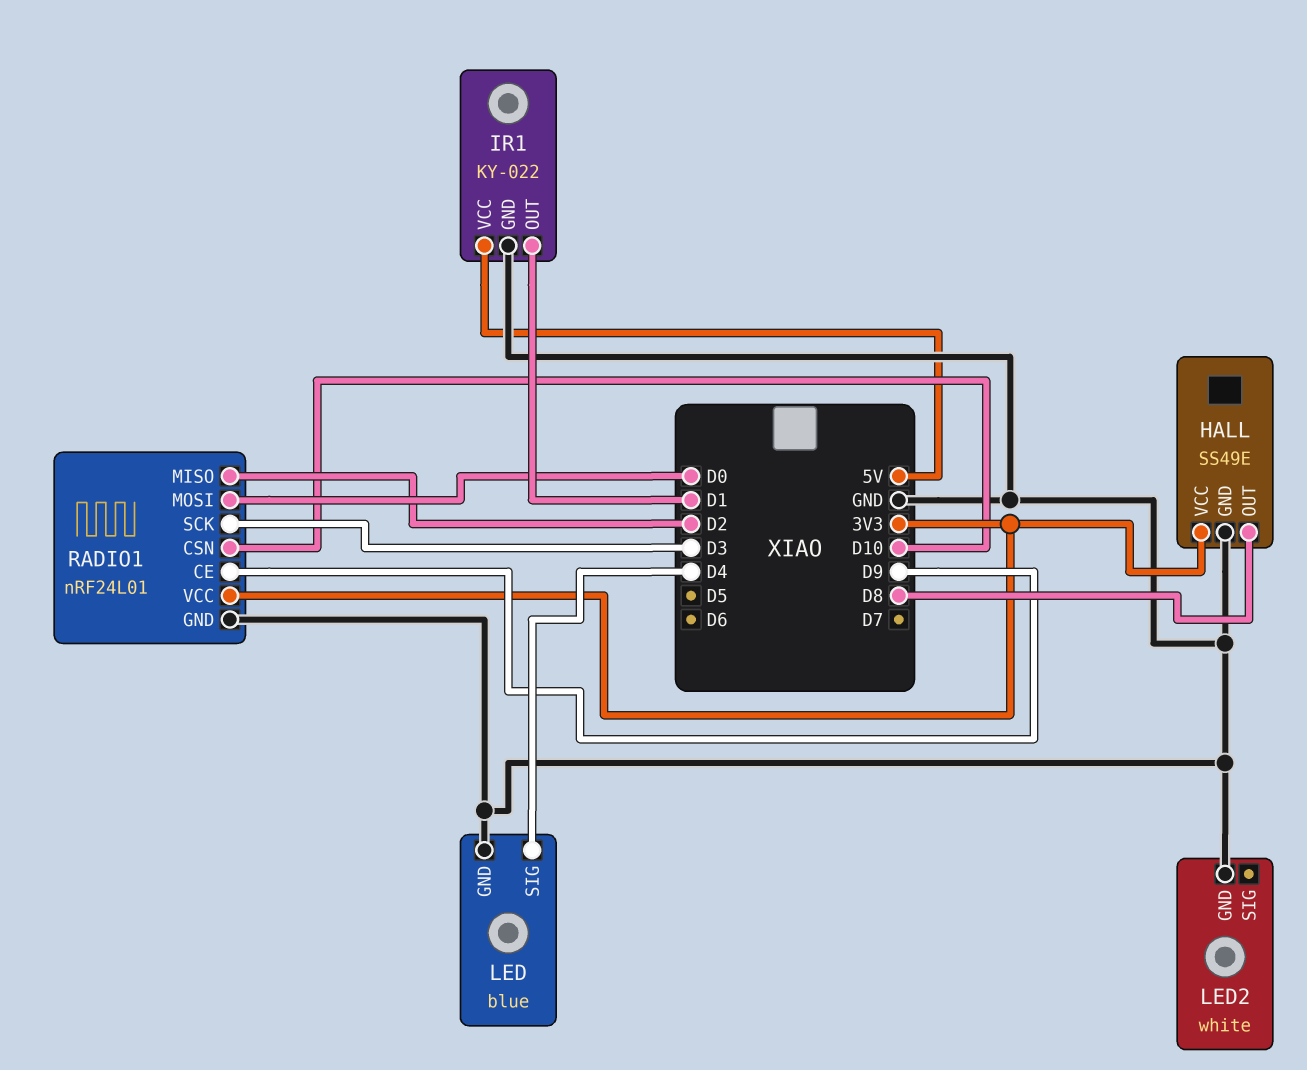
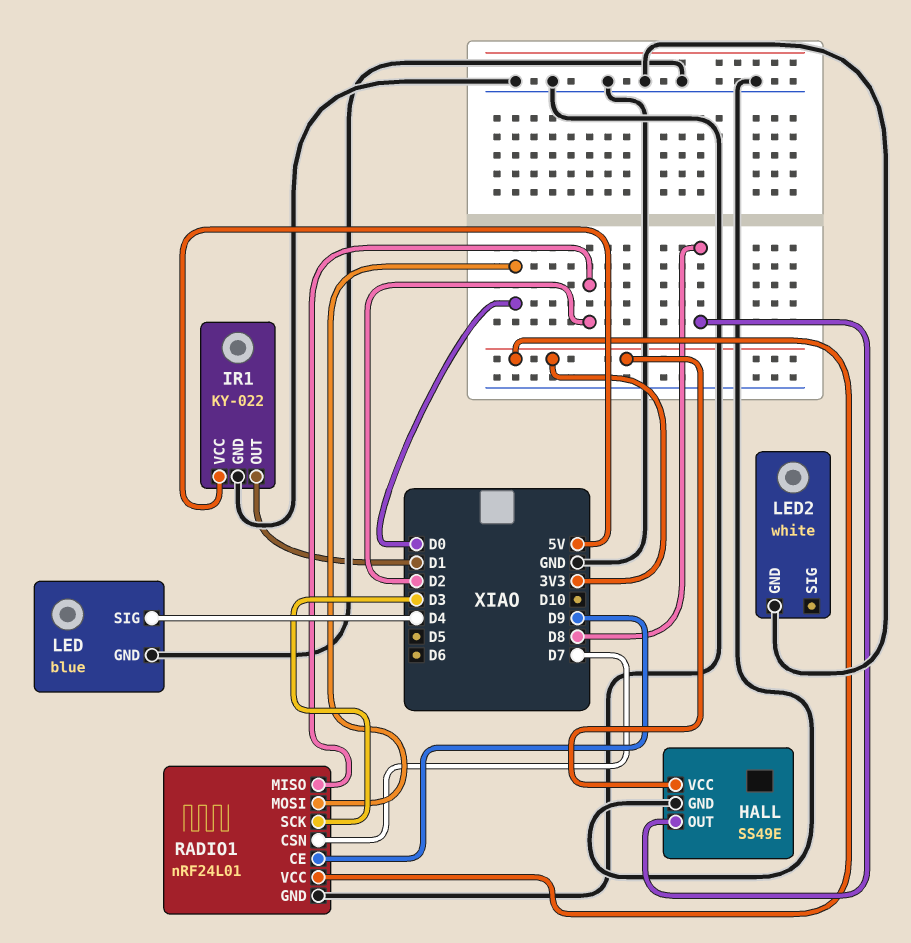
RADIO1 pin CSN: D10 -> D7

